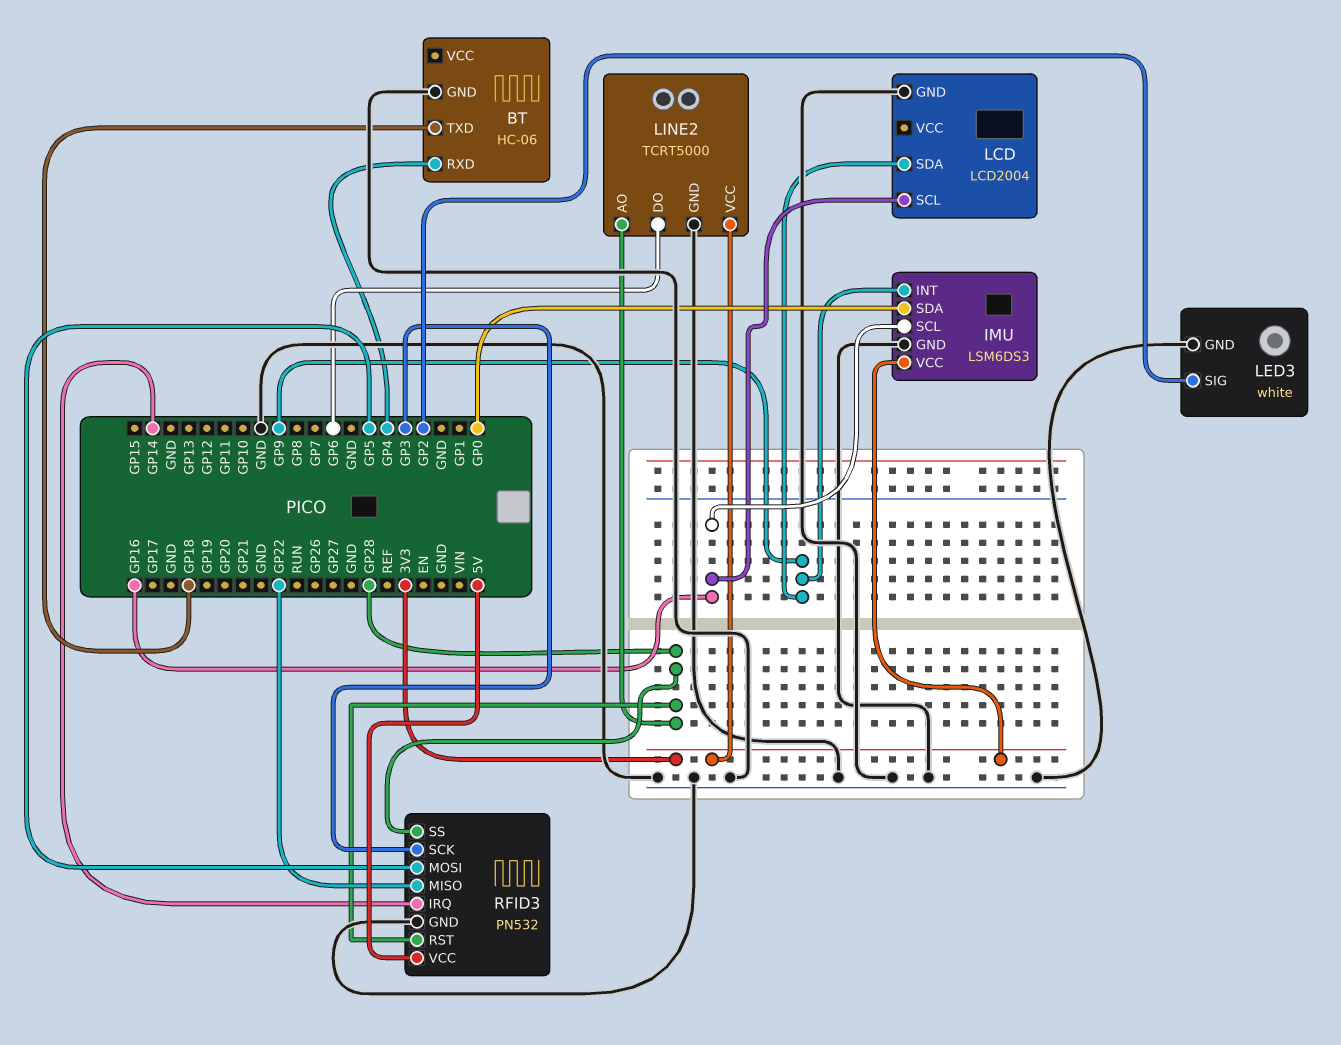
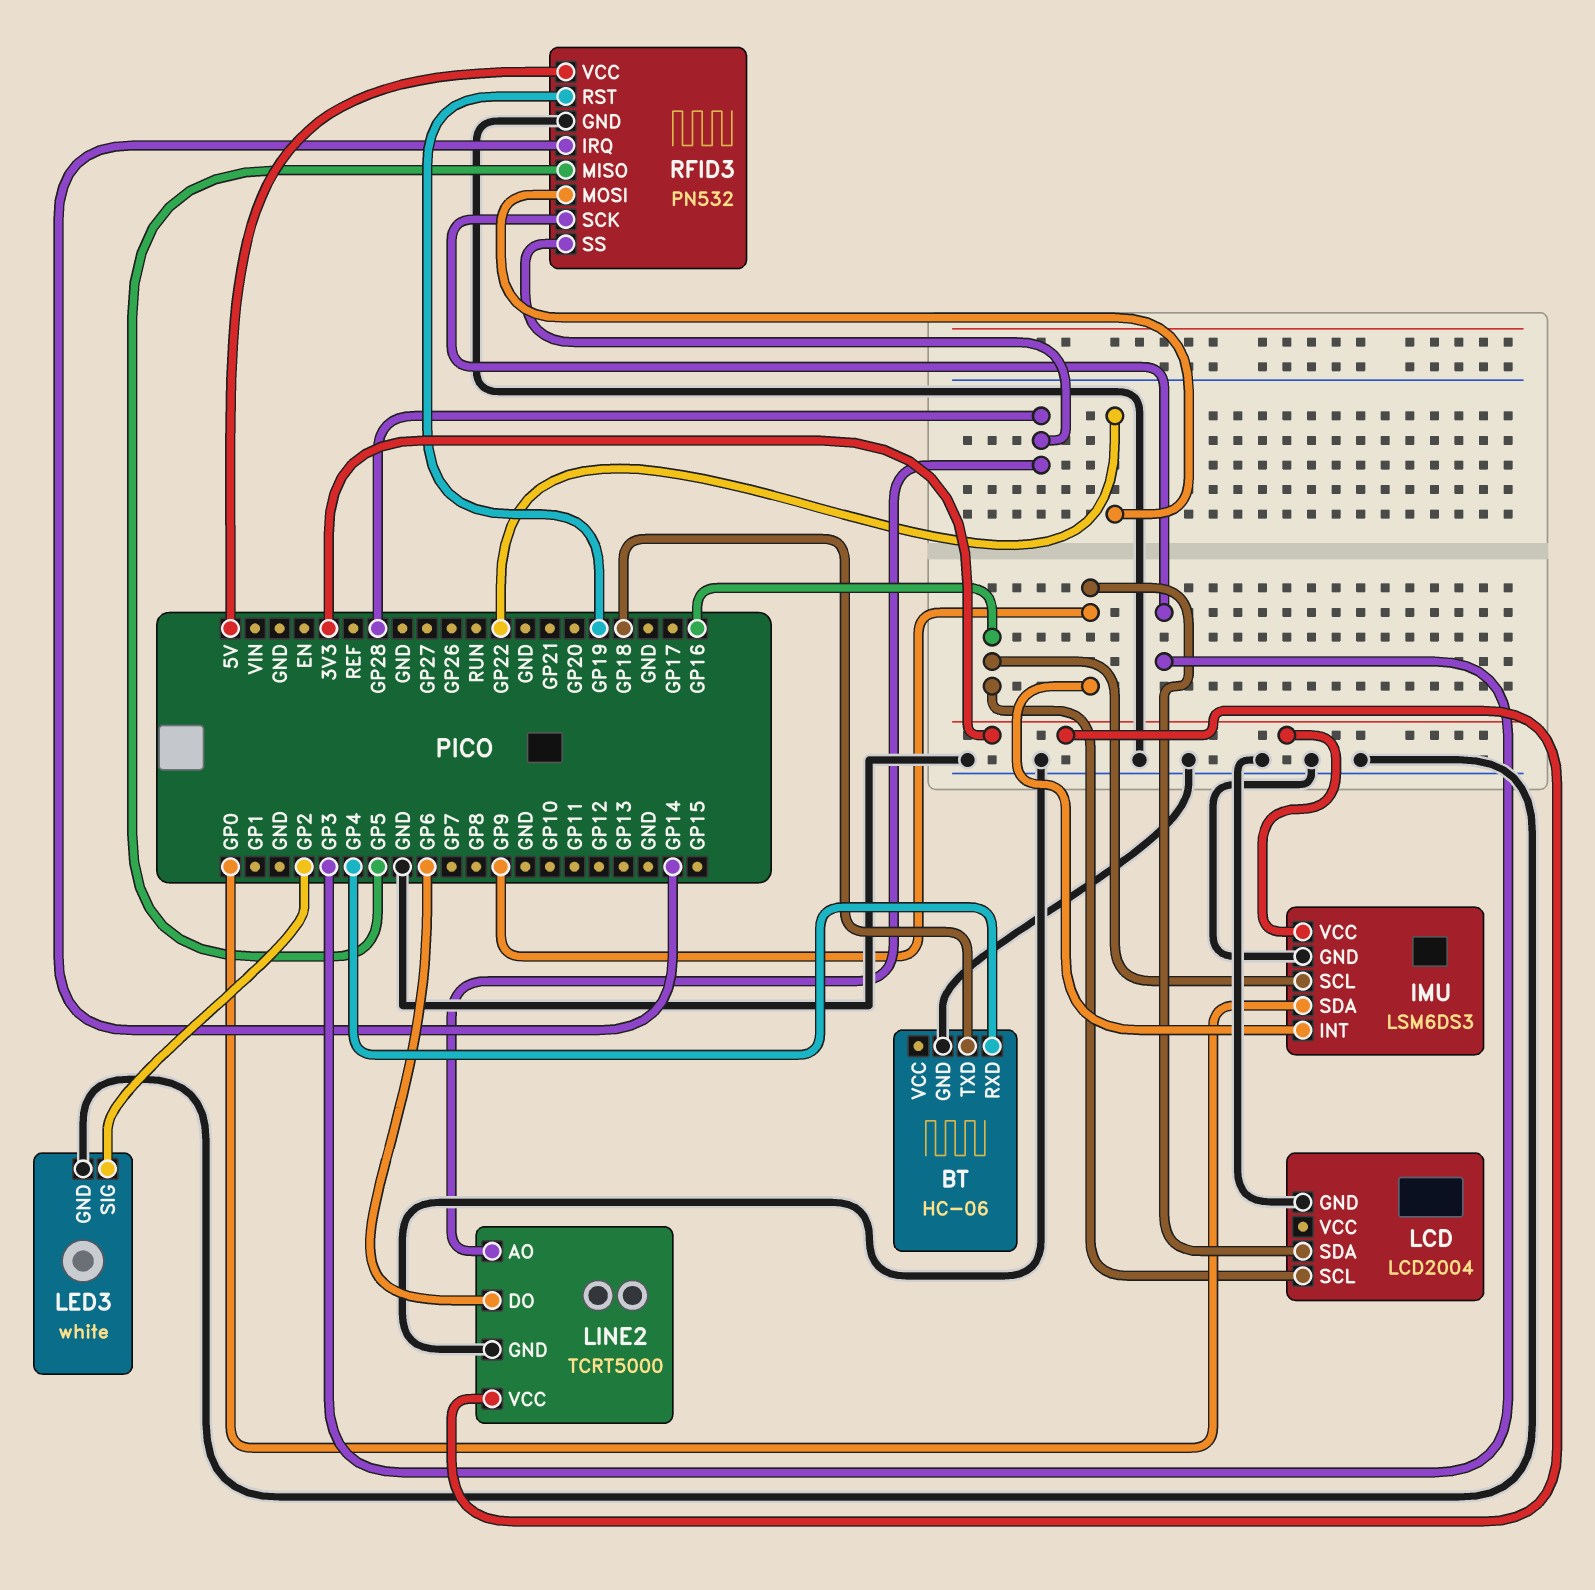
RFID3 pin MISO: GP22 -> GP5
RFID3 pin MOSI: GP5 -> GP22
RFID3 pin RST: GP28 -> GP19

